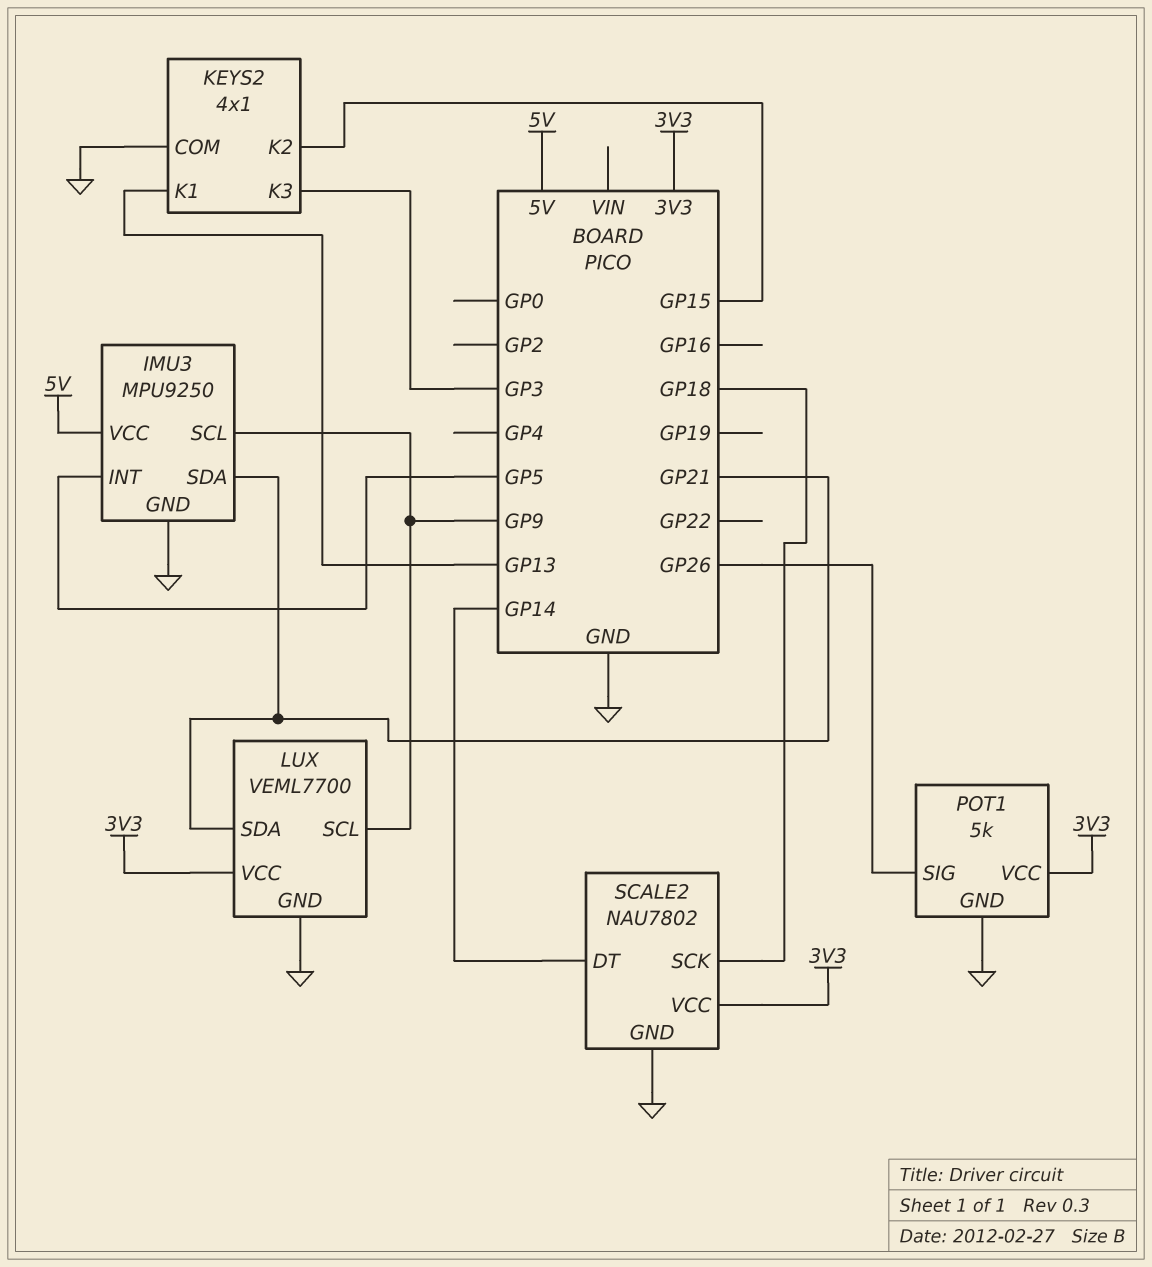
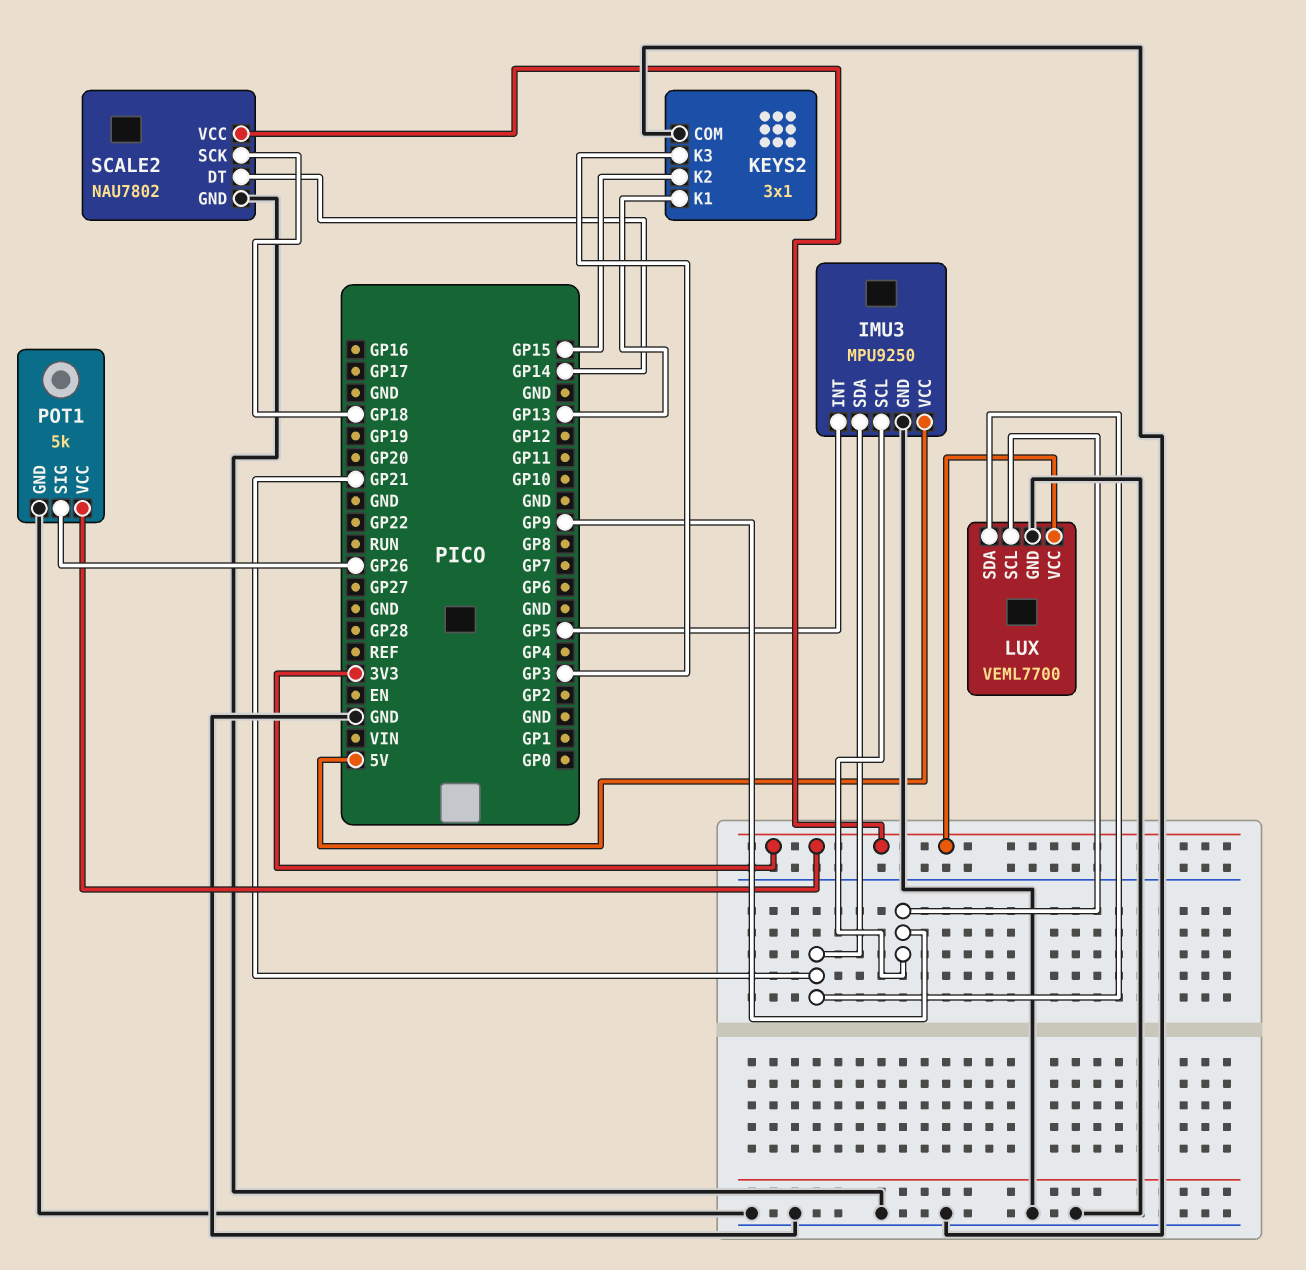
KEYS2: 4x1 -> 3x1

